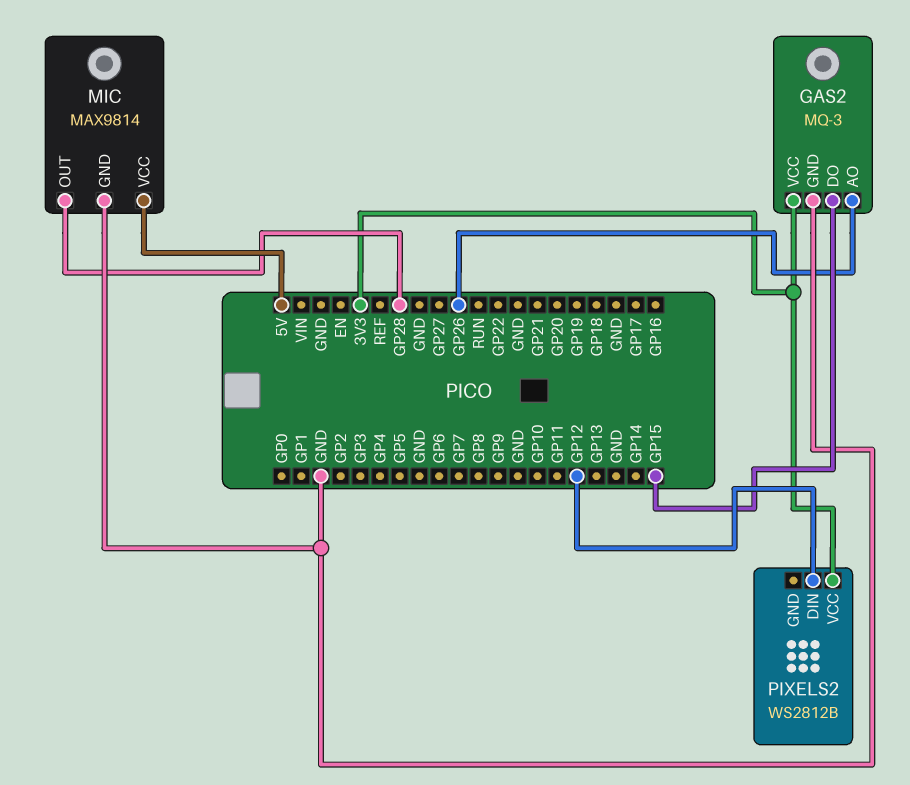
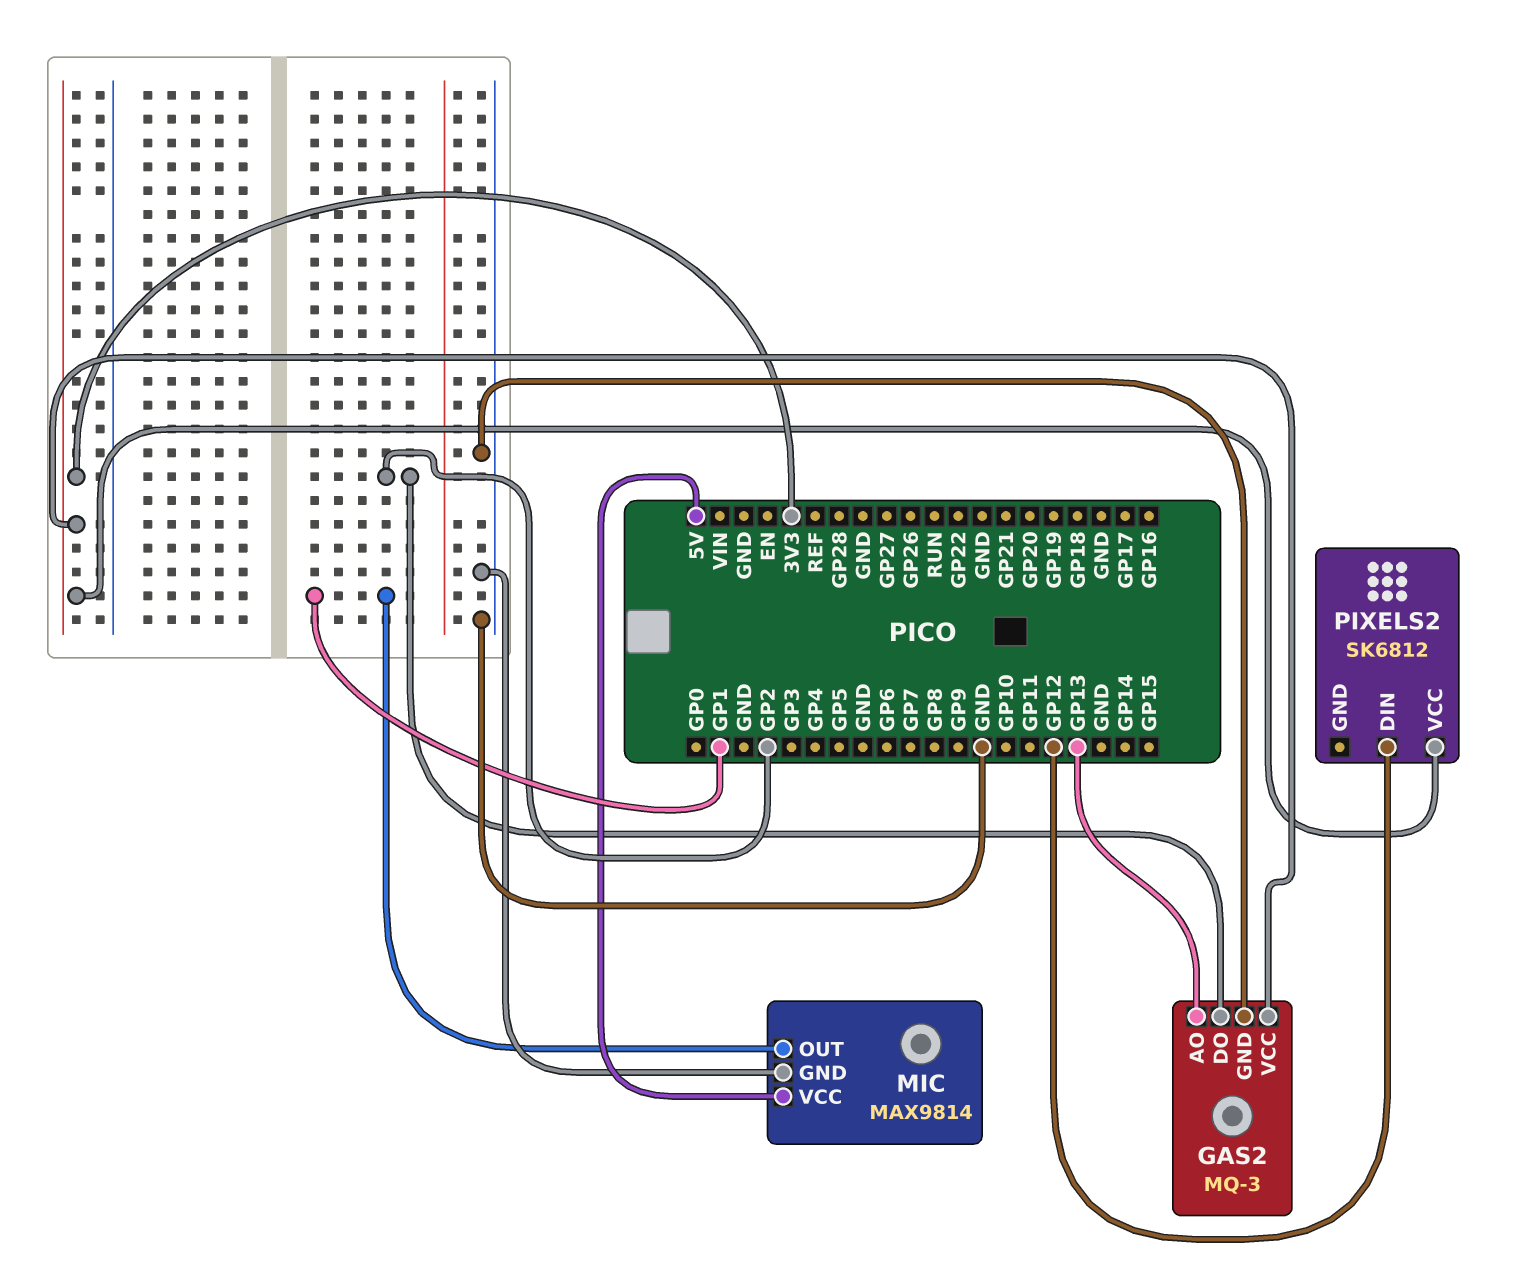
GAS2 pin AO: GP26 -> GP13
GAS2 pin DO: GP15 -> GP2
MIC pin OUT: GP28 -> GP1
PIXELS2: WS2812B -> SK6812

